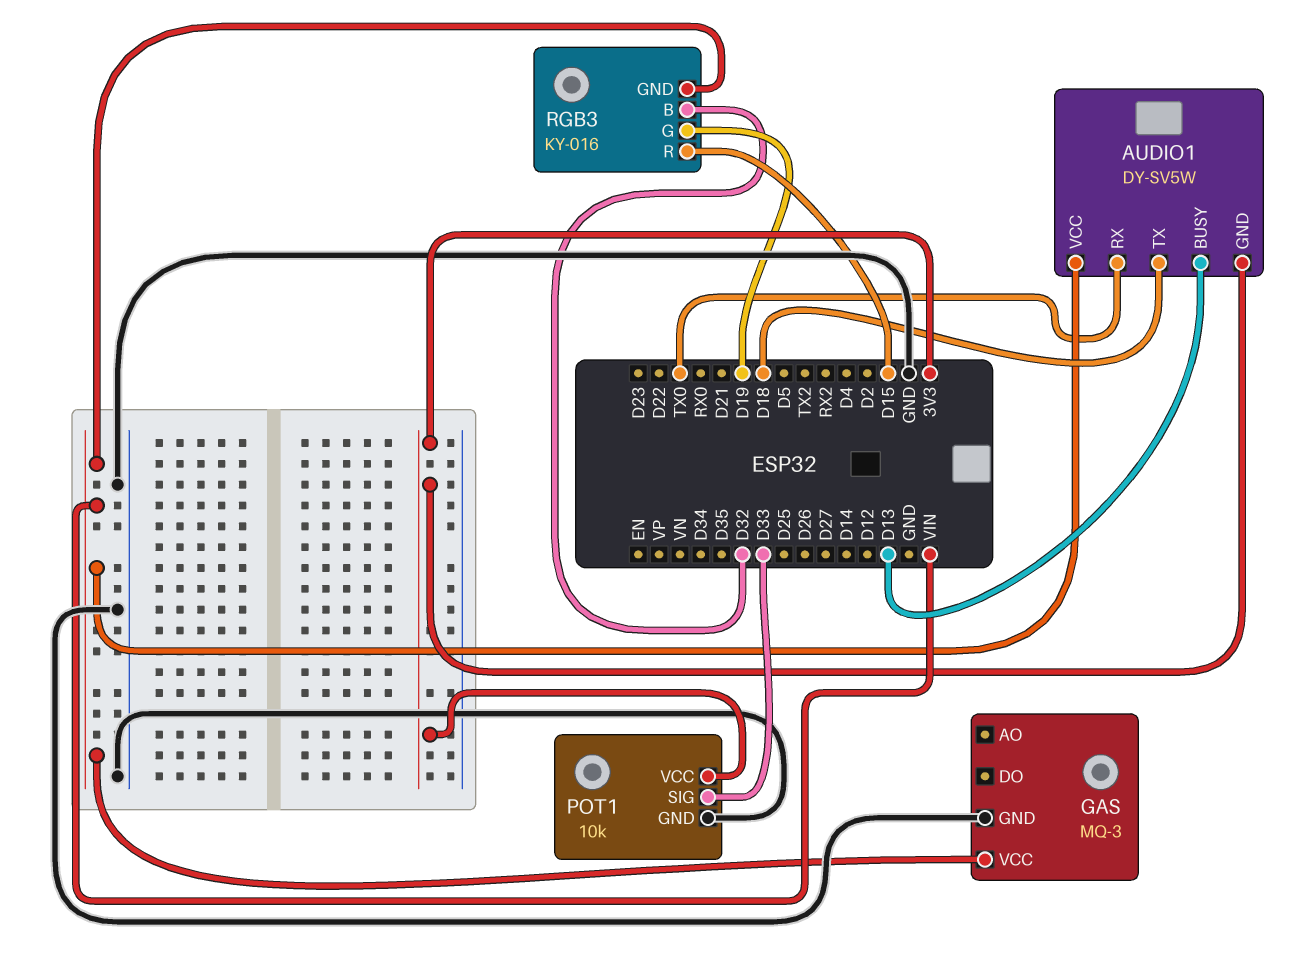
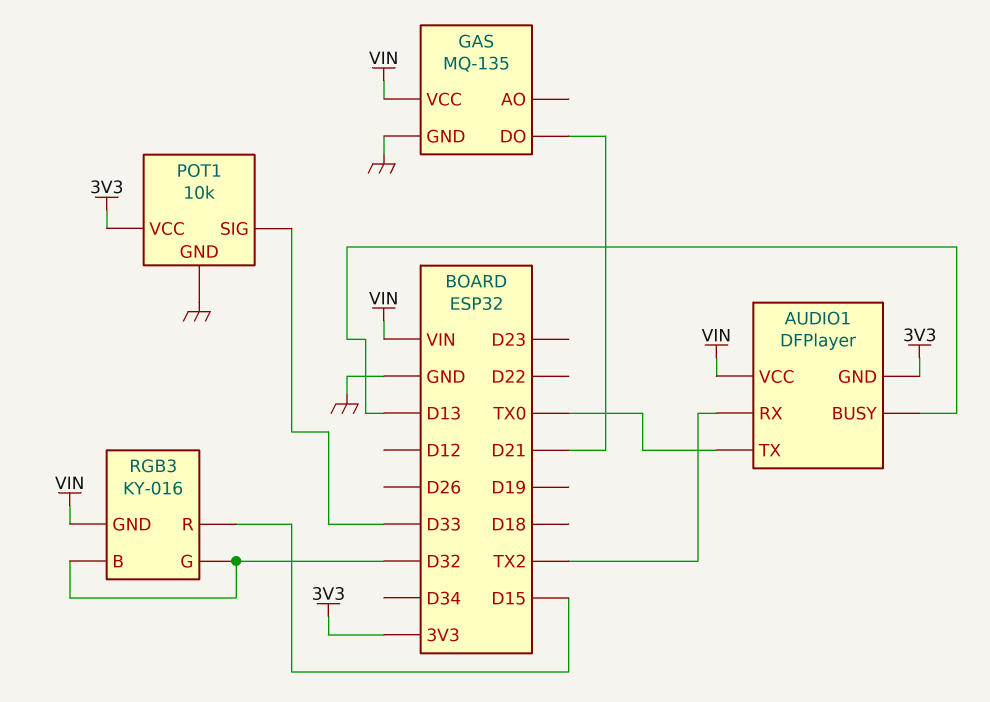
AUDIO1: DY-SV5W -> DFPlayer
AUDIO1 pin RX: TX0 -> TX2
AUDIO1 pin TX: D18 -> TX0
GAS: MQ-3 -> MQ-135
GAS pin DO: none -> D21
RGB3 pin G: D19 -> D32

